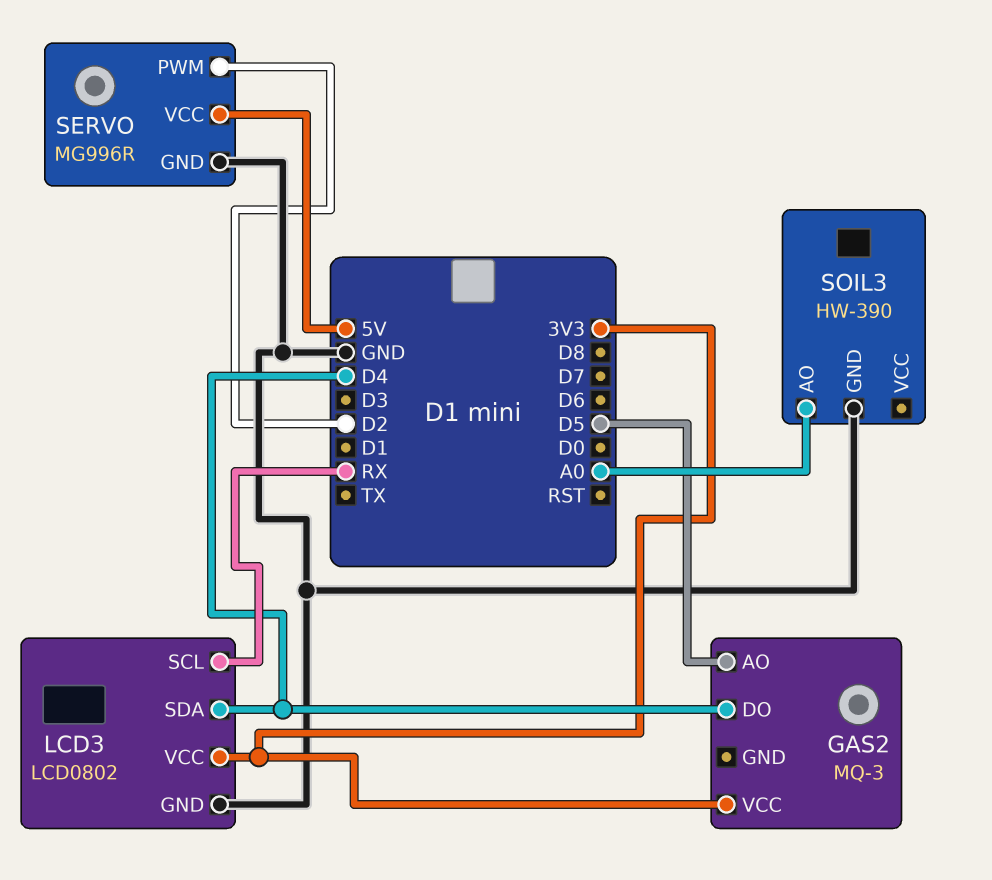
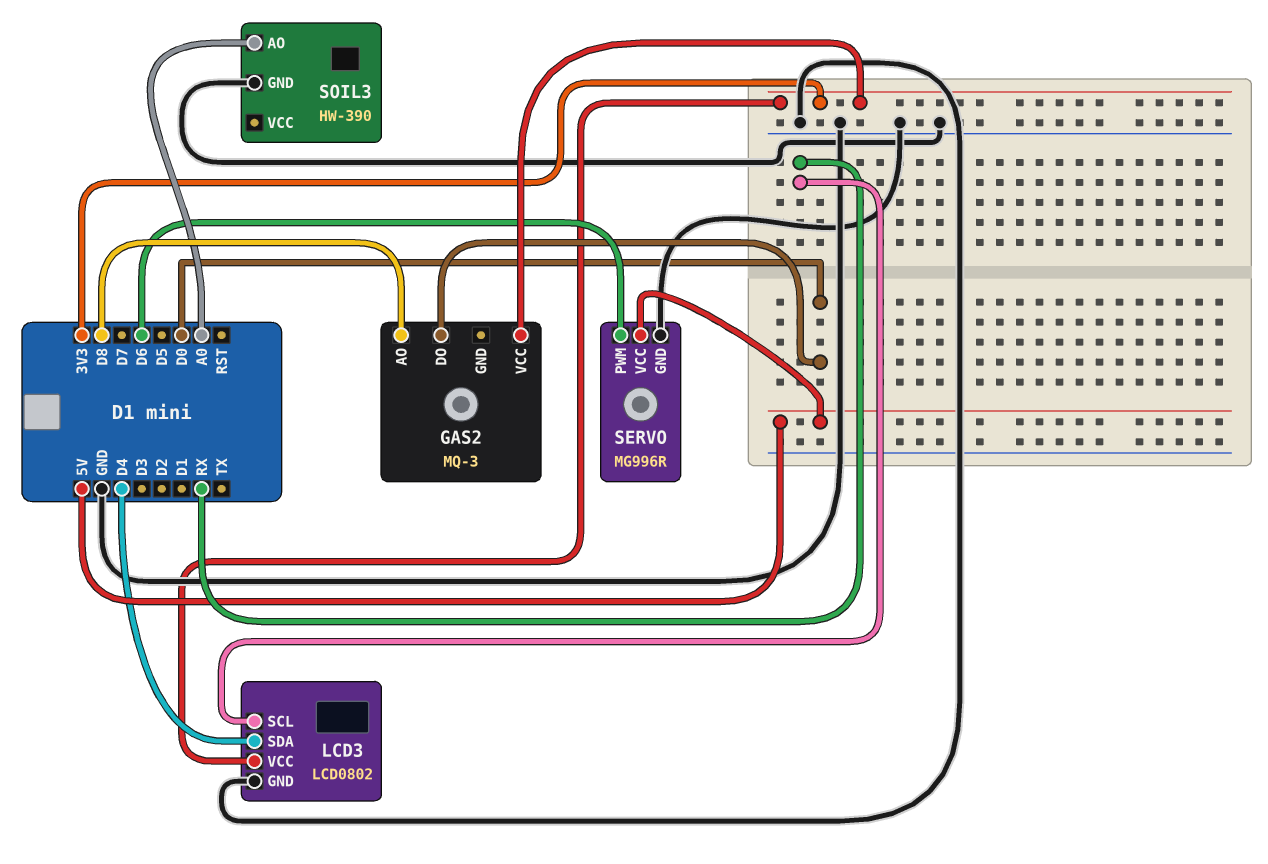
GAS2 pin AO: D5 -> D8
GAS2 pin DO: D4 -> D0
SERVO pin PWM: D2 -> D6

